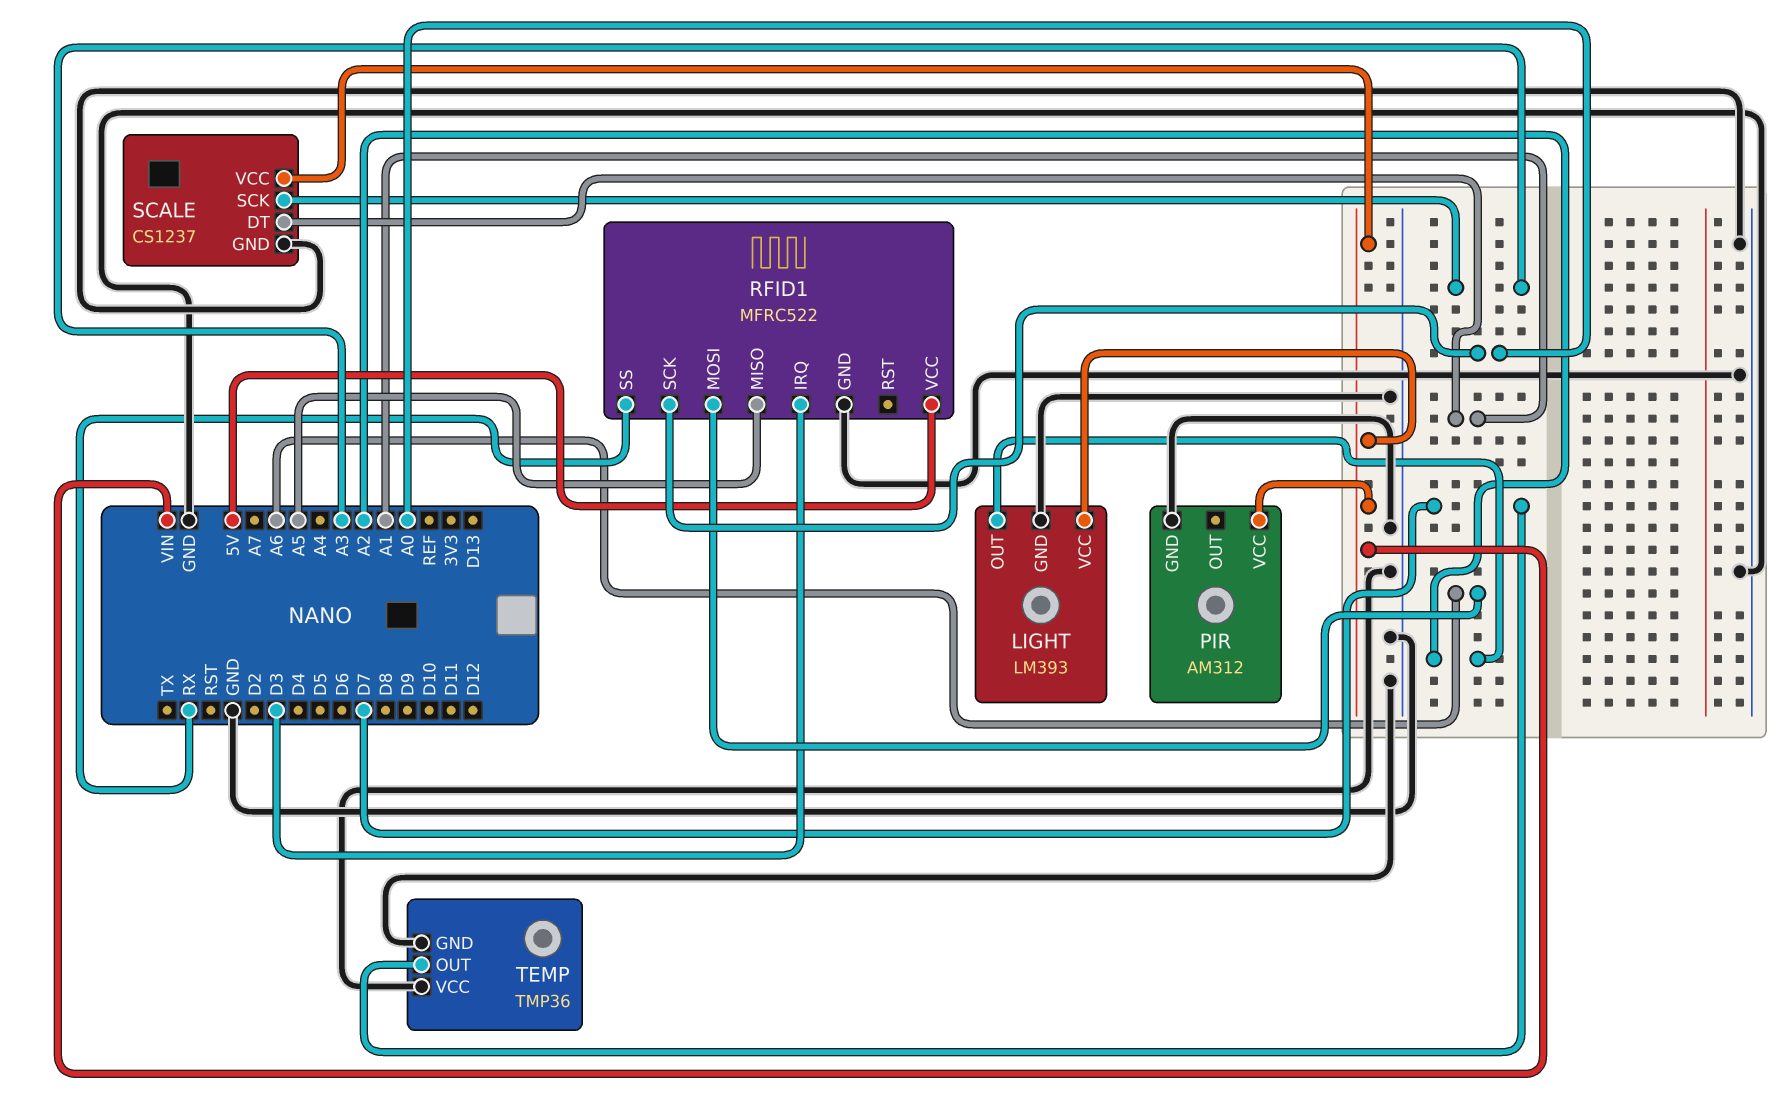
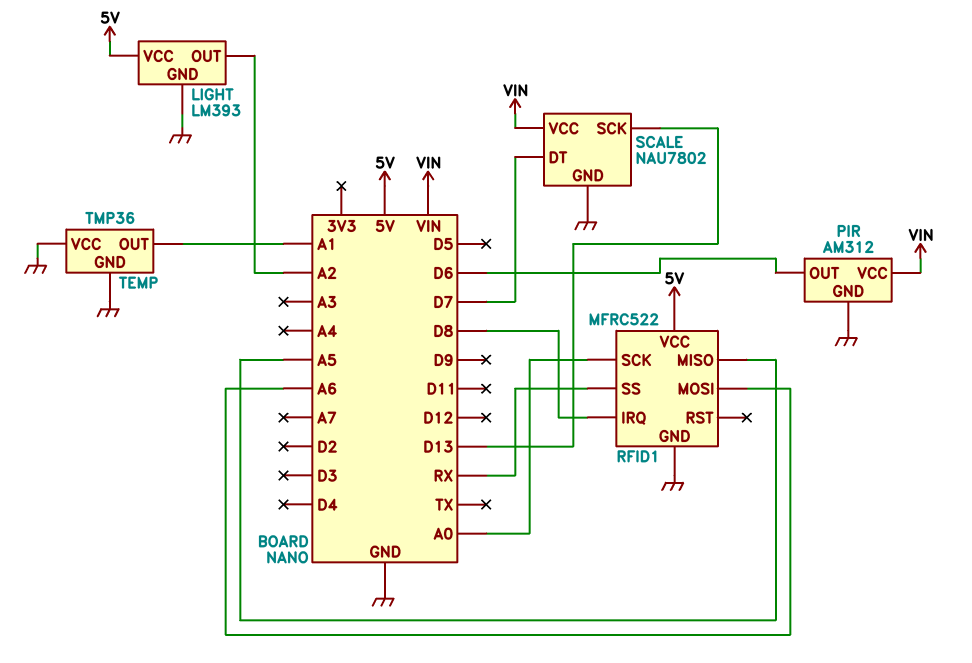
LIGHT pin VCC: VIN -> 5V
PIR pin OUT: none -> D6
RFID1 pin IRQ: D3 -> D8
SCALE: CS1237 -> NAU7802
SCALE pin DT: A1 -> D7
SCALE pin SCK: A3 -> D13
TEMP pin OUT: D7 -> A1

